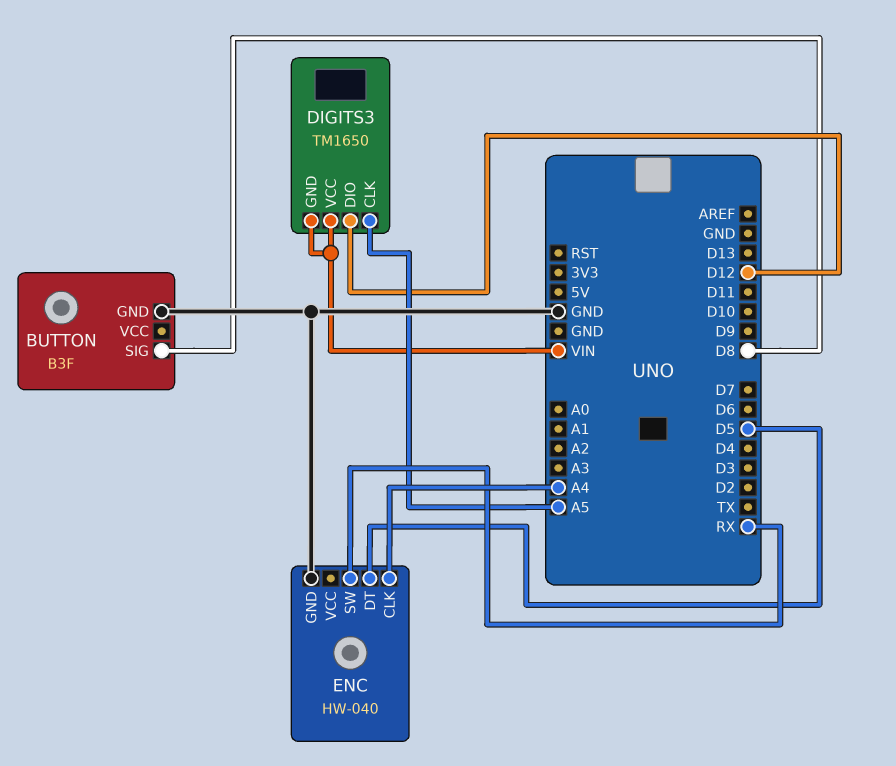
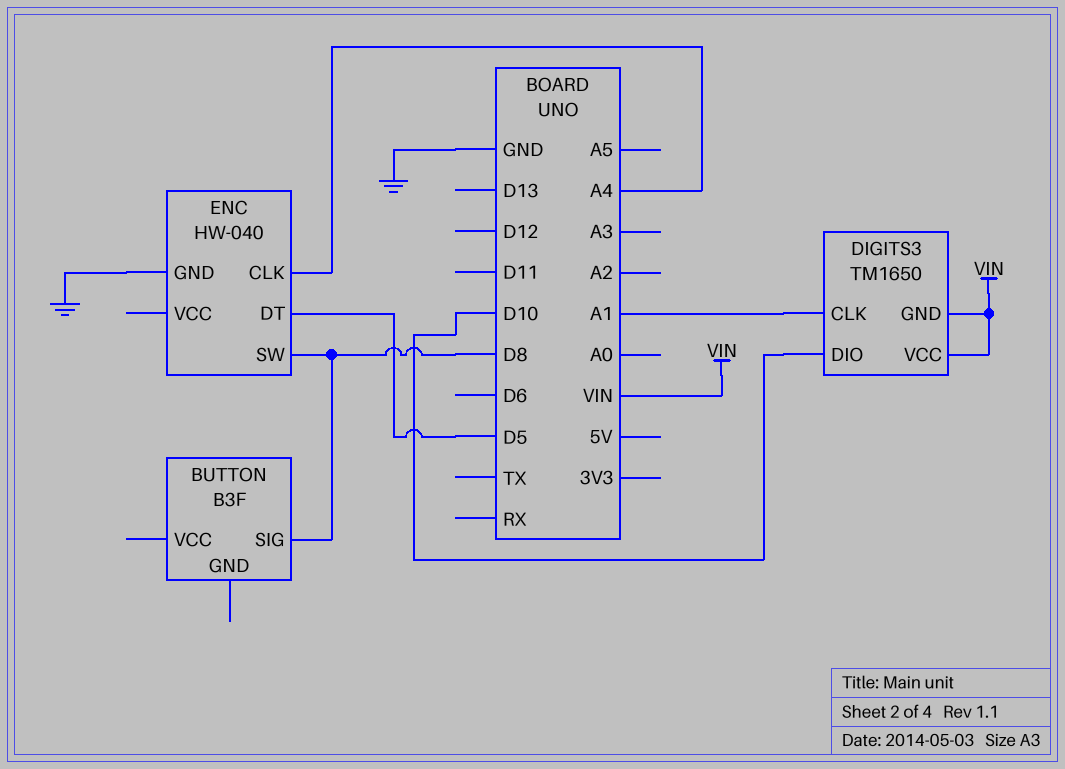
BUTTON pin GND: GND -> none
DIGITS3 pin CLK: A5 -> A1
DIGITS3 pin DIO: D12 -> D10
ENC pin SW: RX -> D8

